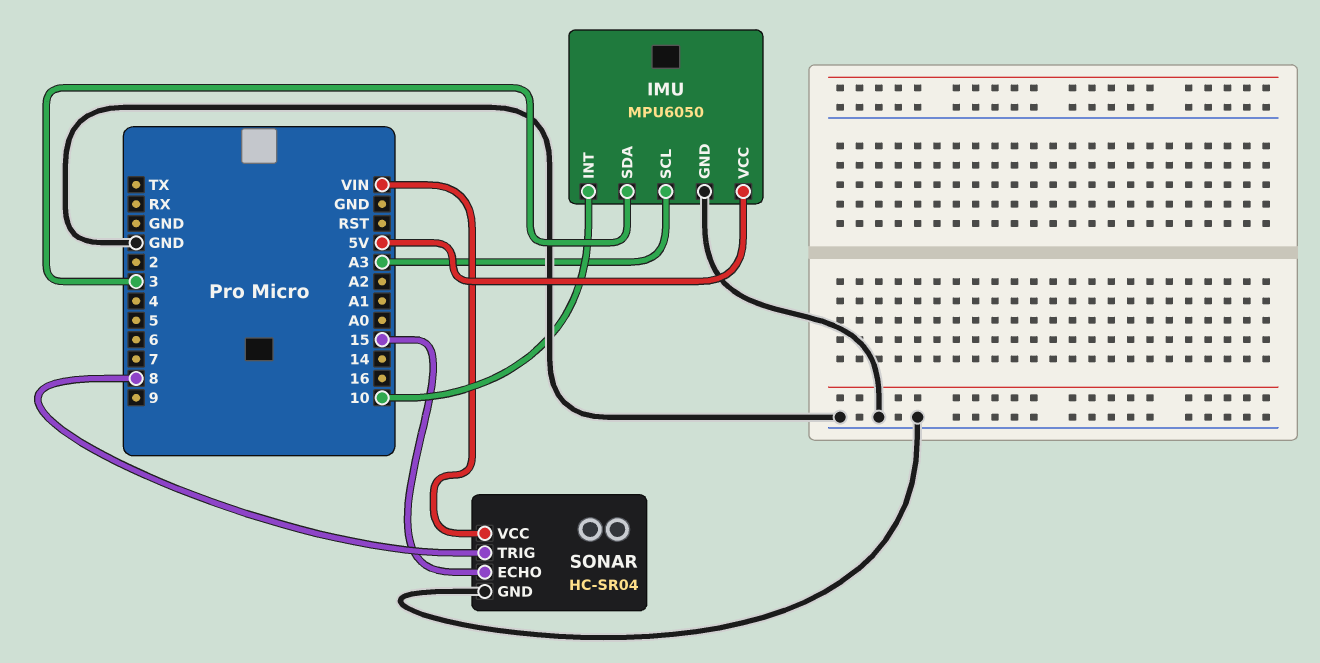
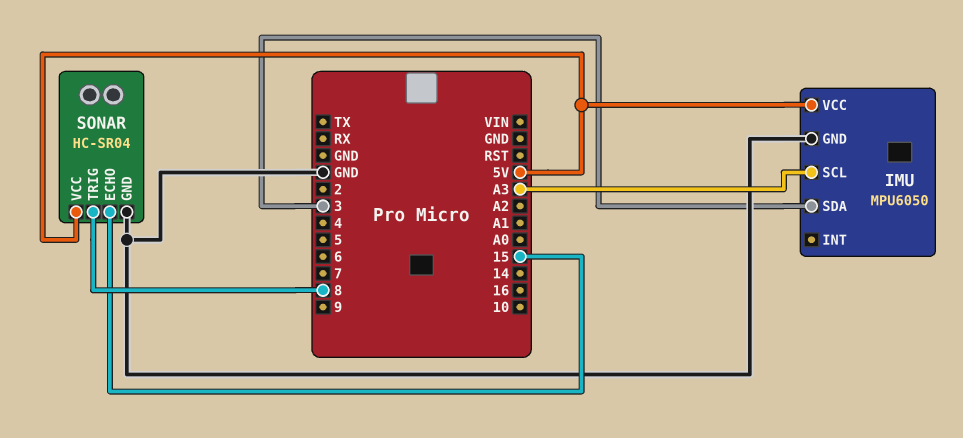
IMU pin INT: 10 -> none
SONAR pin VCC: VIN -> 5V

